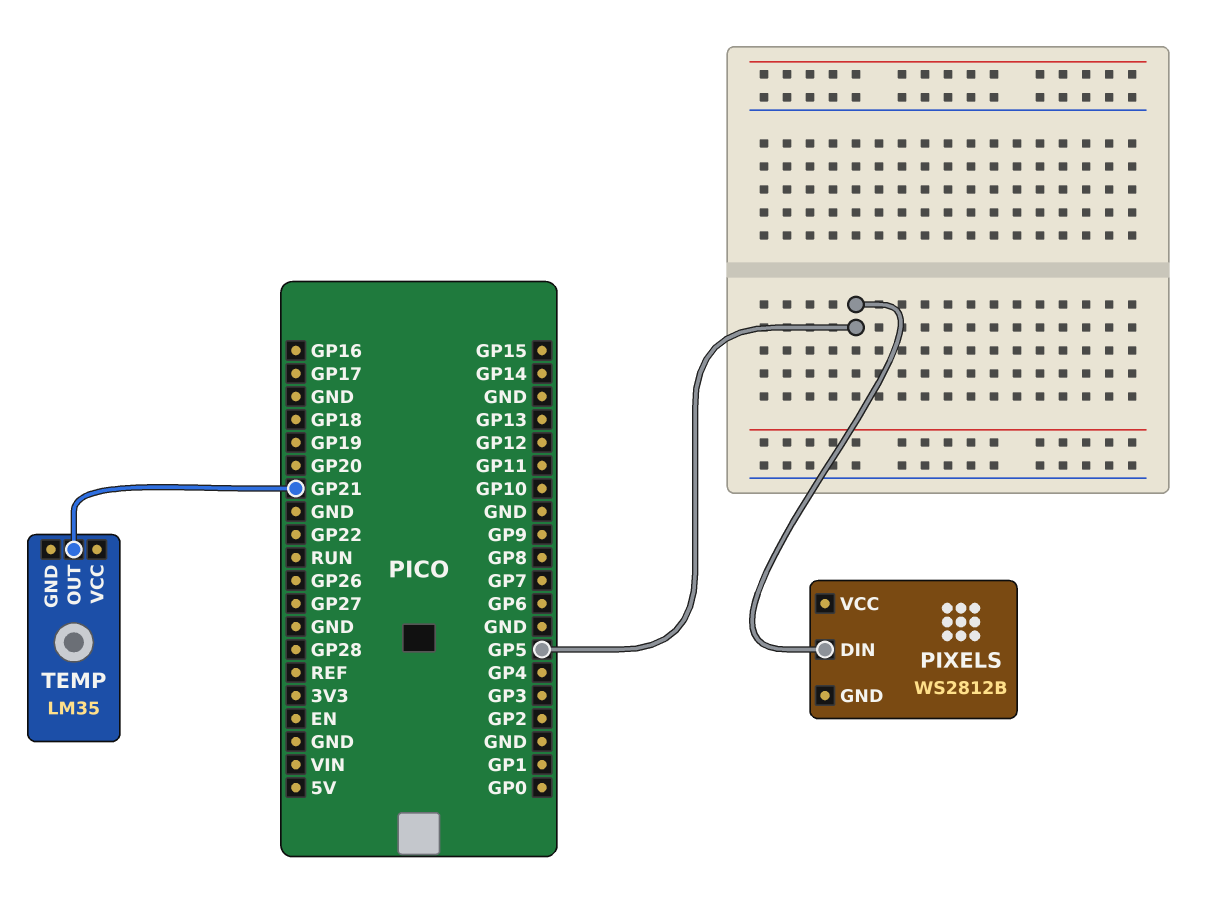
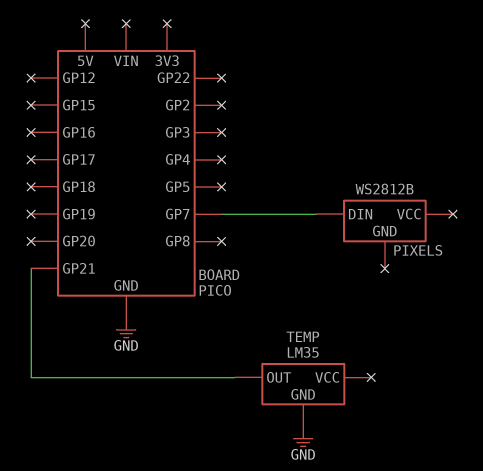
PIXELS pin DIN: GP5 -> GP7
TEMP pin GND: none -> GND

